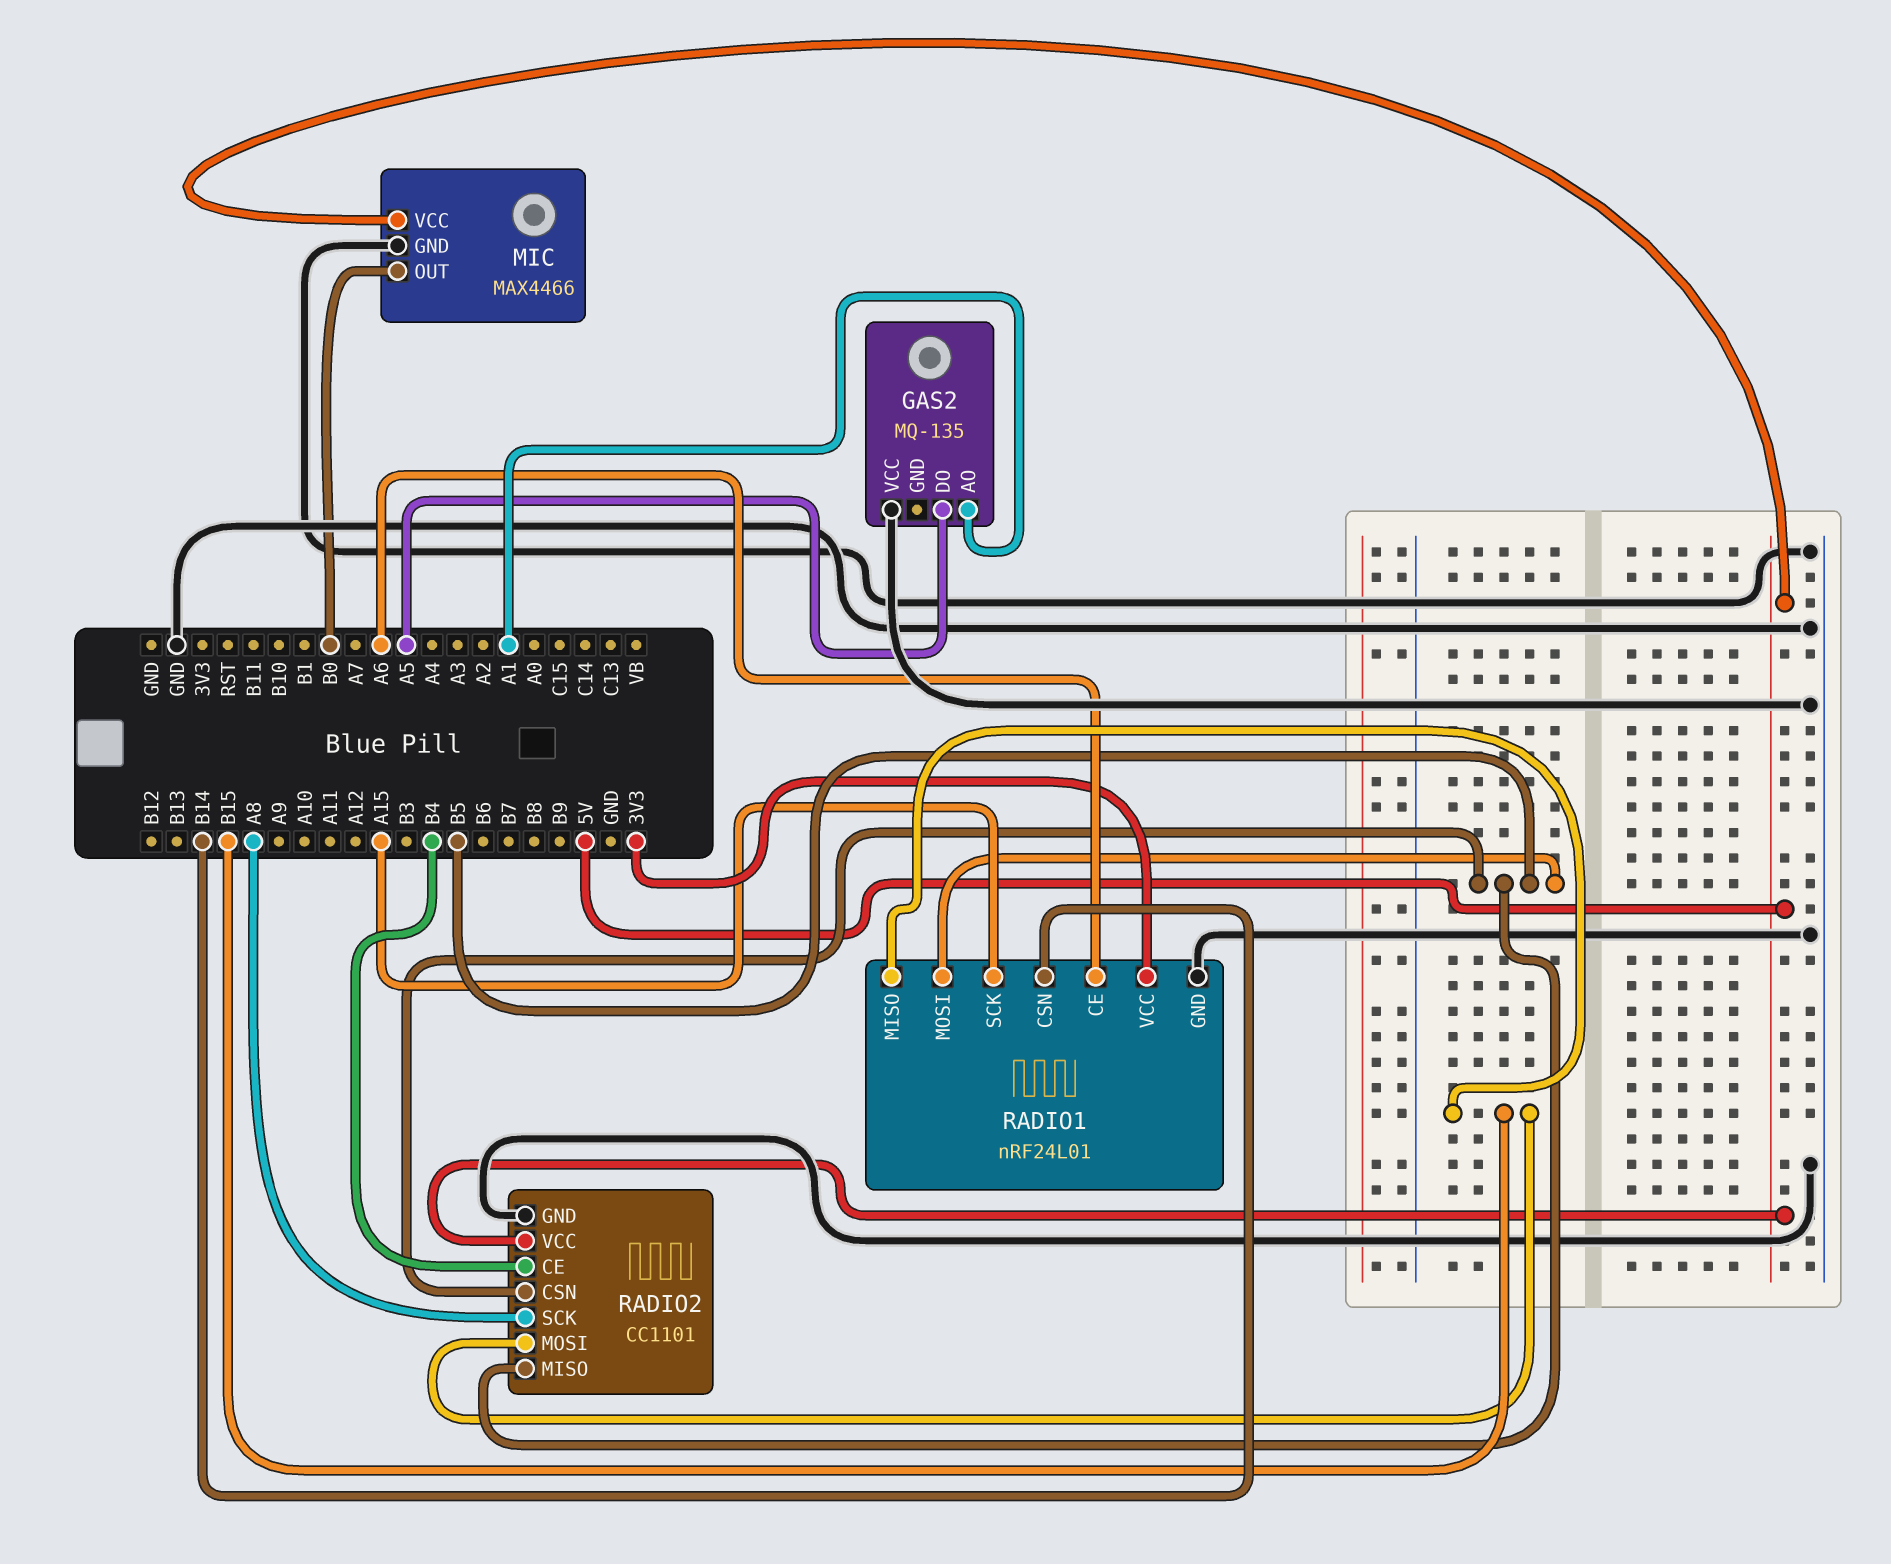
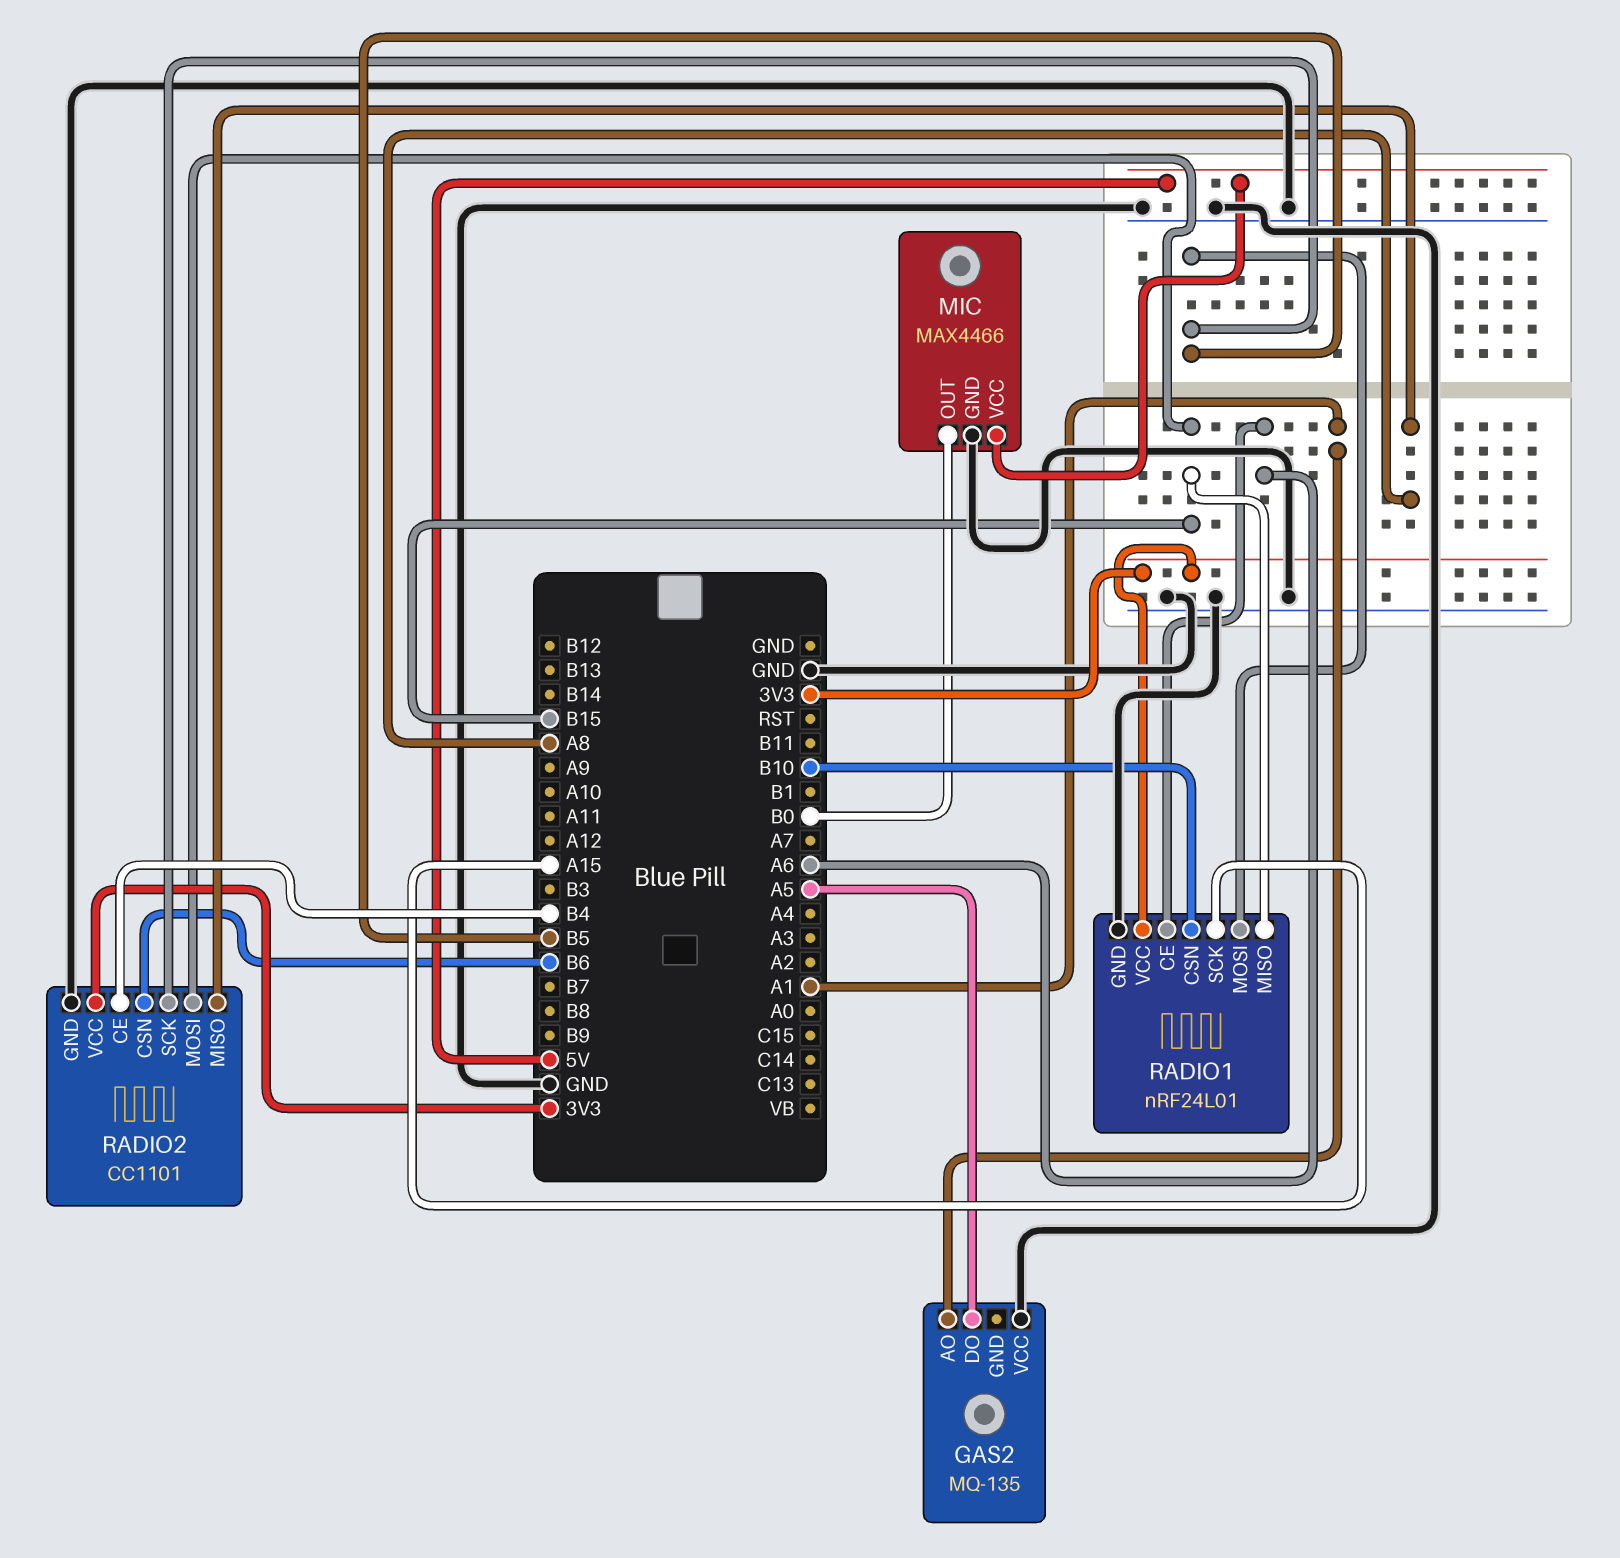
RADIO1 pin CSN: B14 -> B10
RADIO2 pin CSN: B5 -> B6
RADIO2 pin MISO: B5 -> A8
RADIO2 pin SCK: A8 -> B5
RADIO2 pin VCC: 5V -> 3V3

